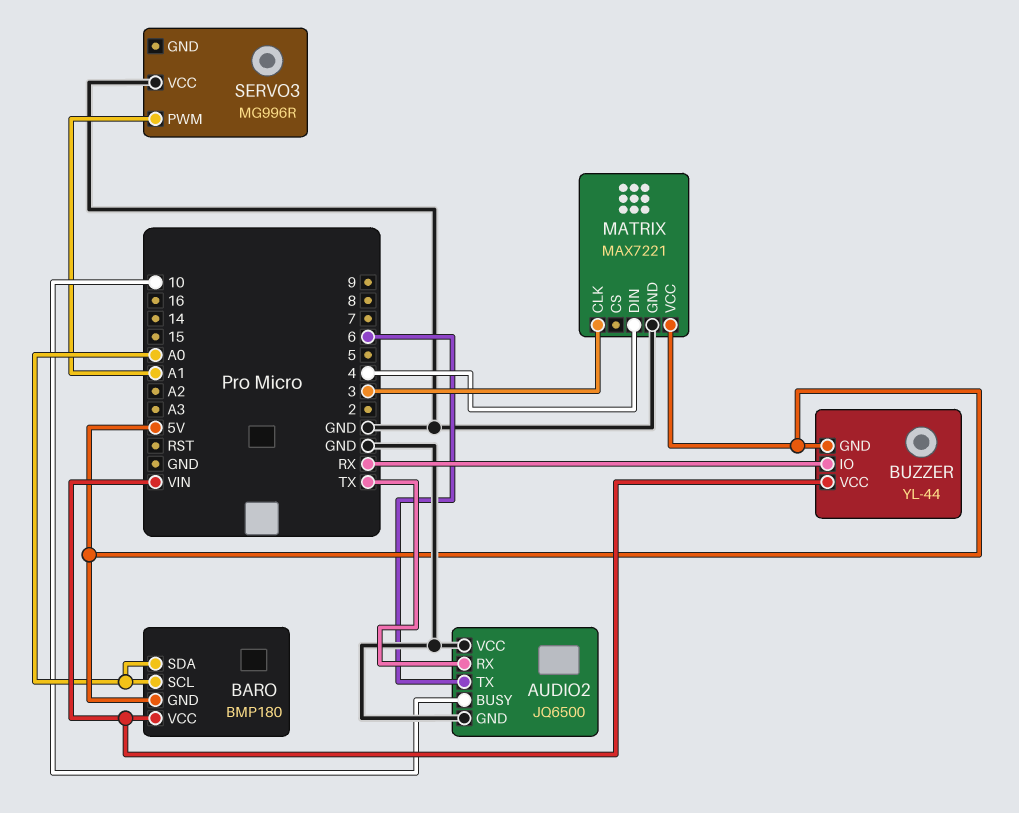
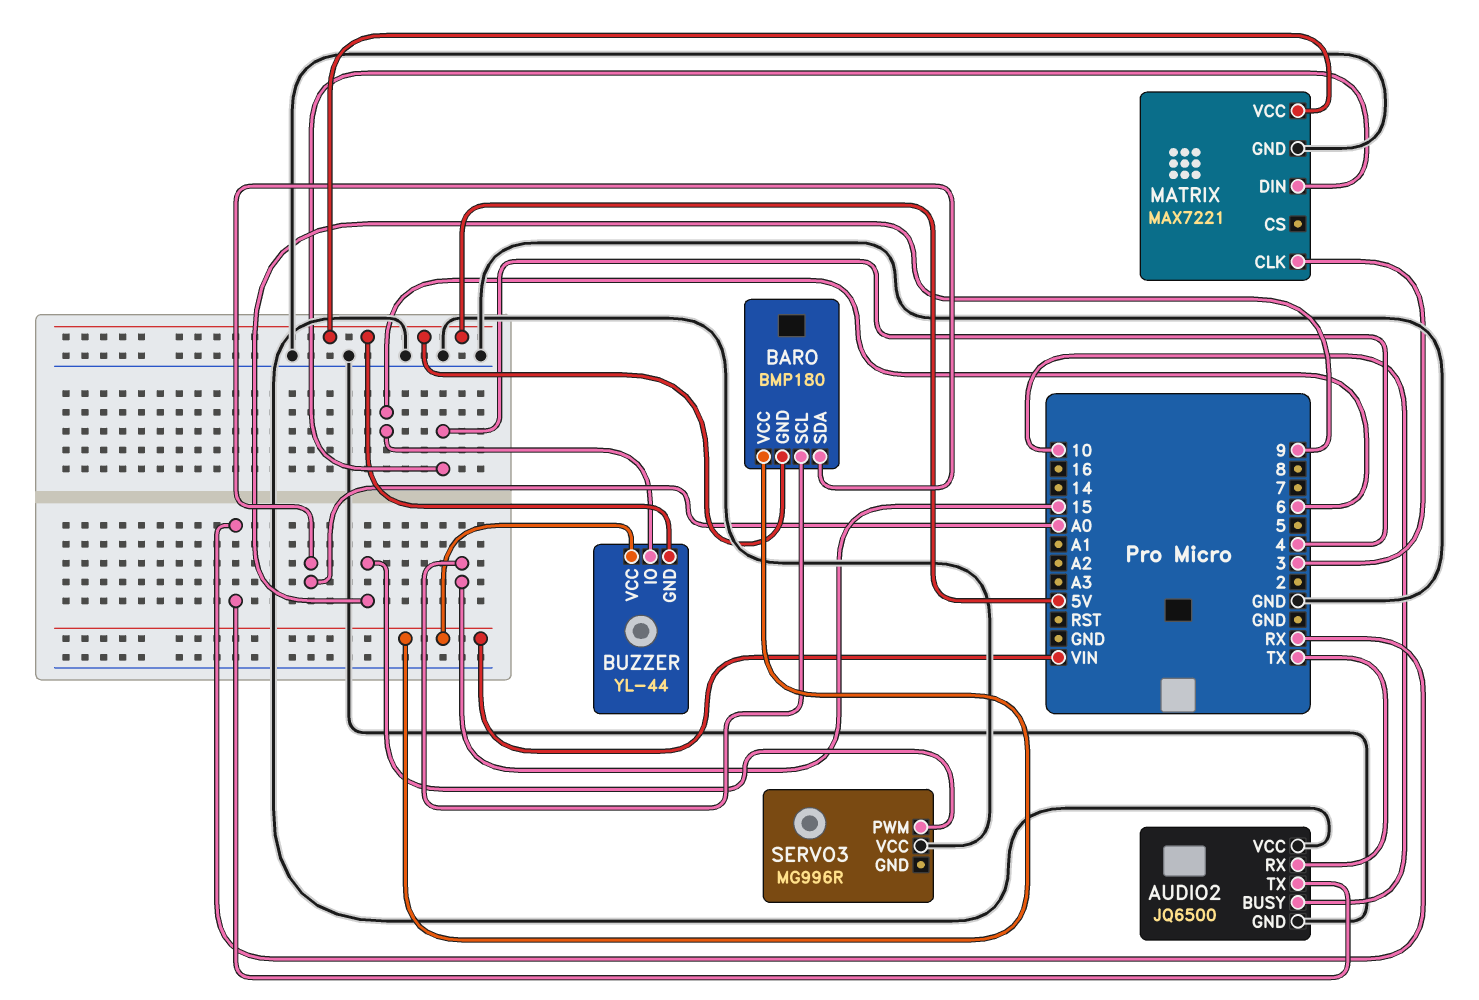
AUDIO2 pin TX: 6 -> RX
BARO pin SCL: A0 -> 15
BUZZER pin IO: RX -> 6
SERVO3 pin PWM: A1 -> 9

